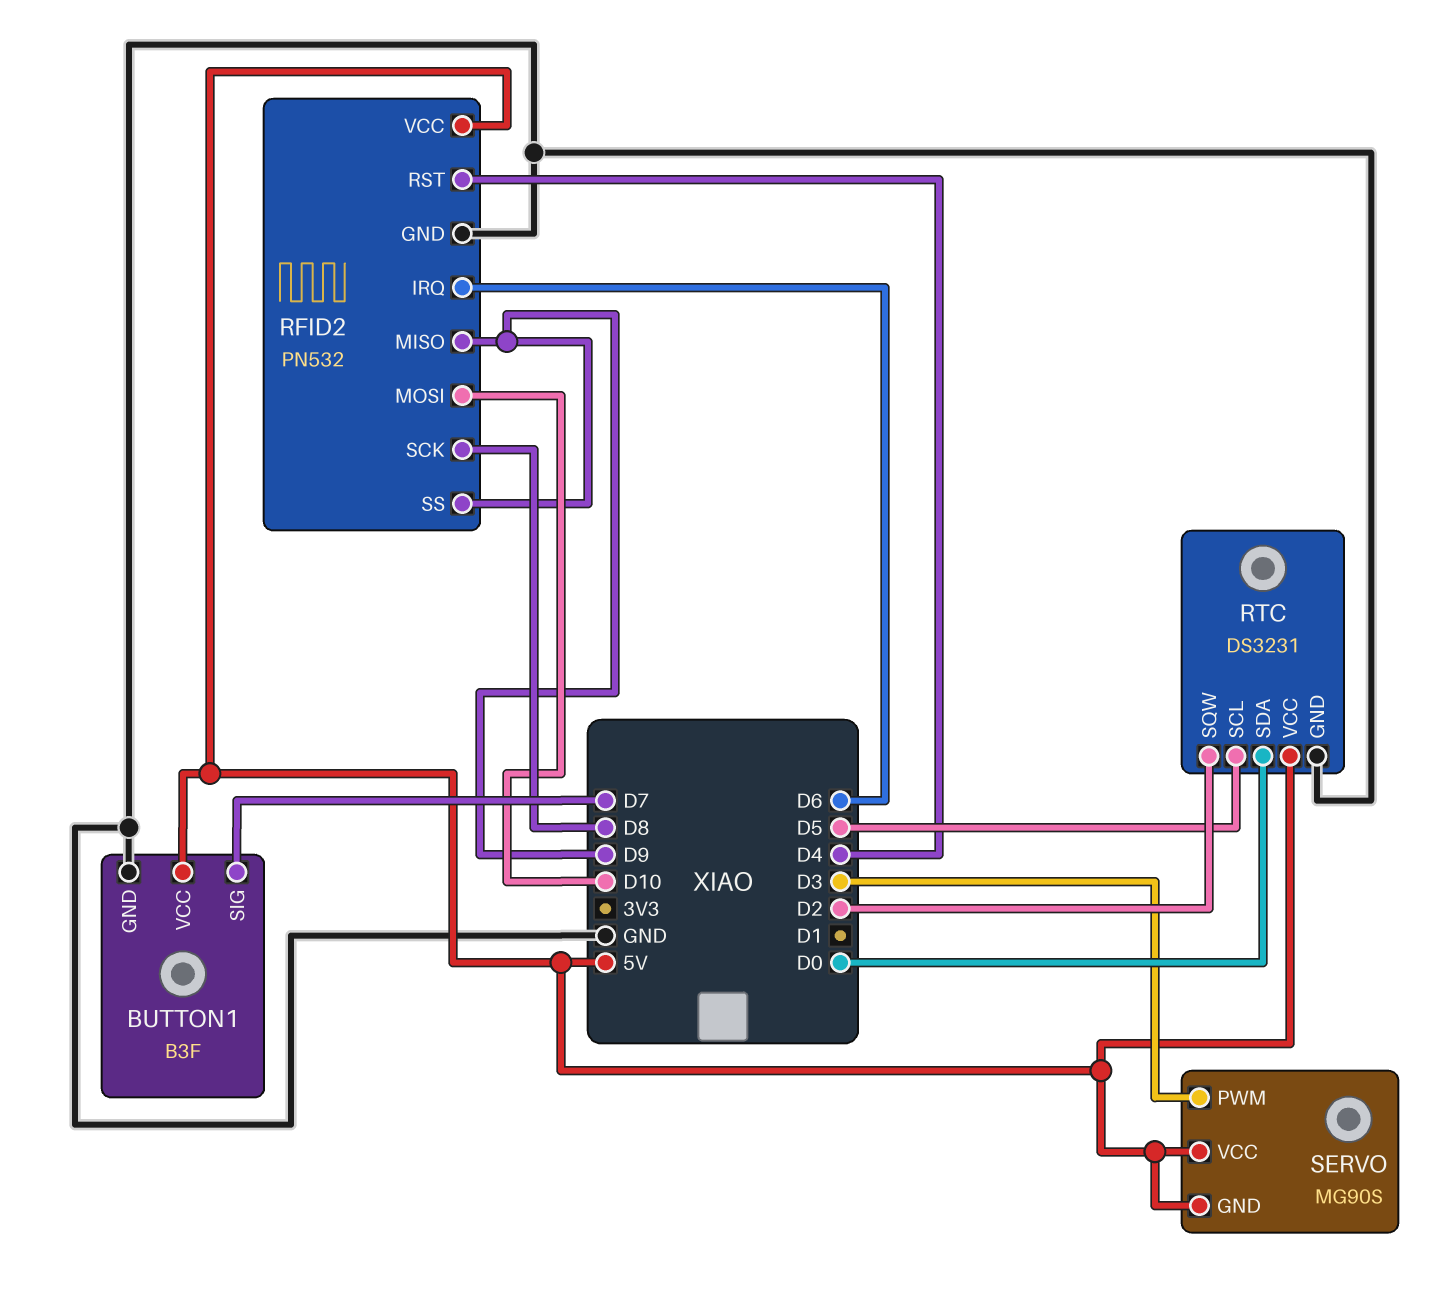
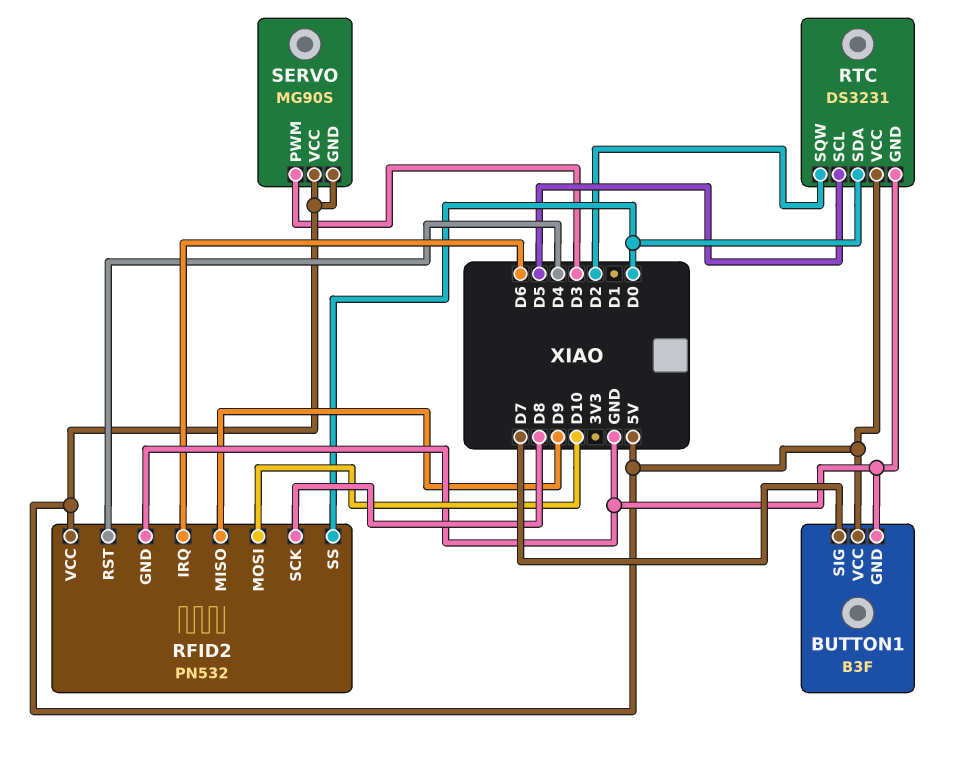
RFID2 pin SS: D9 -> D0

